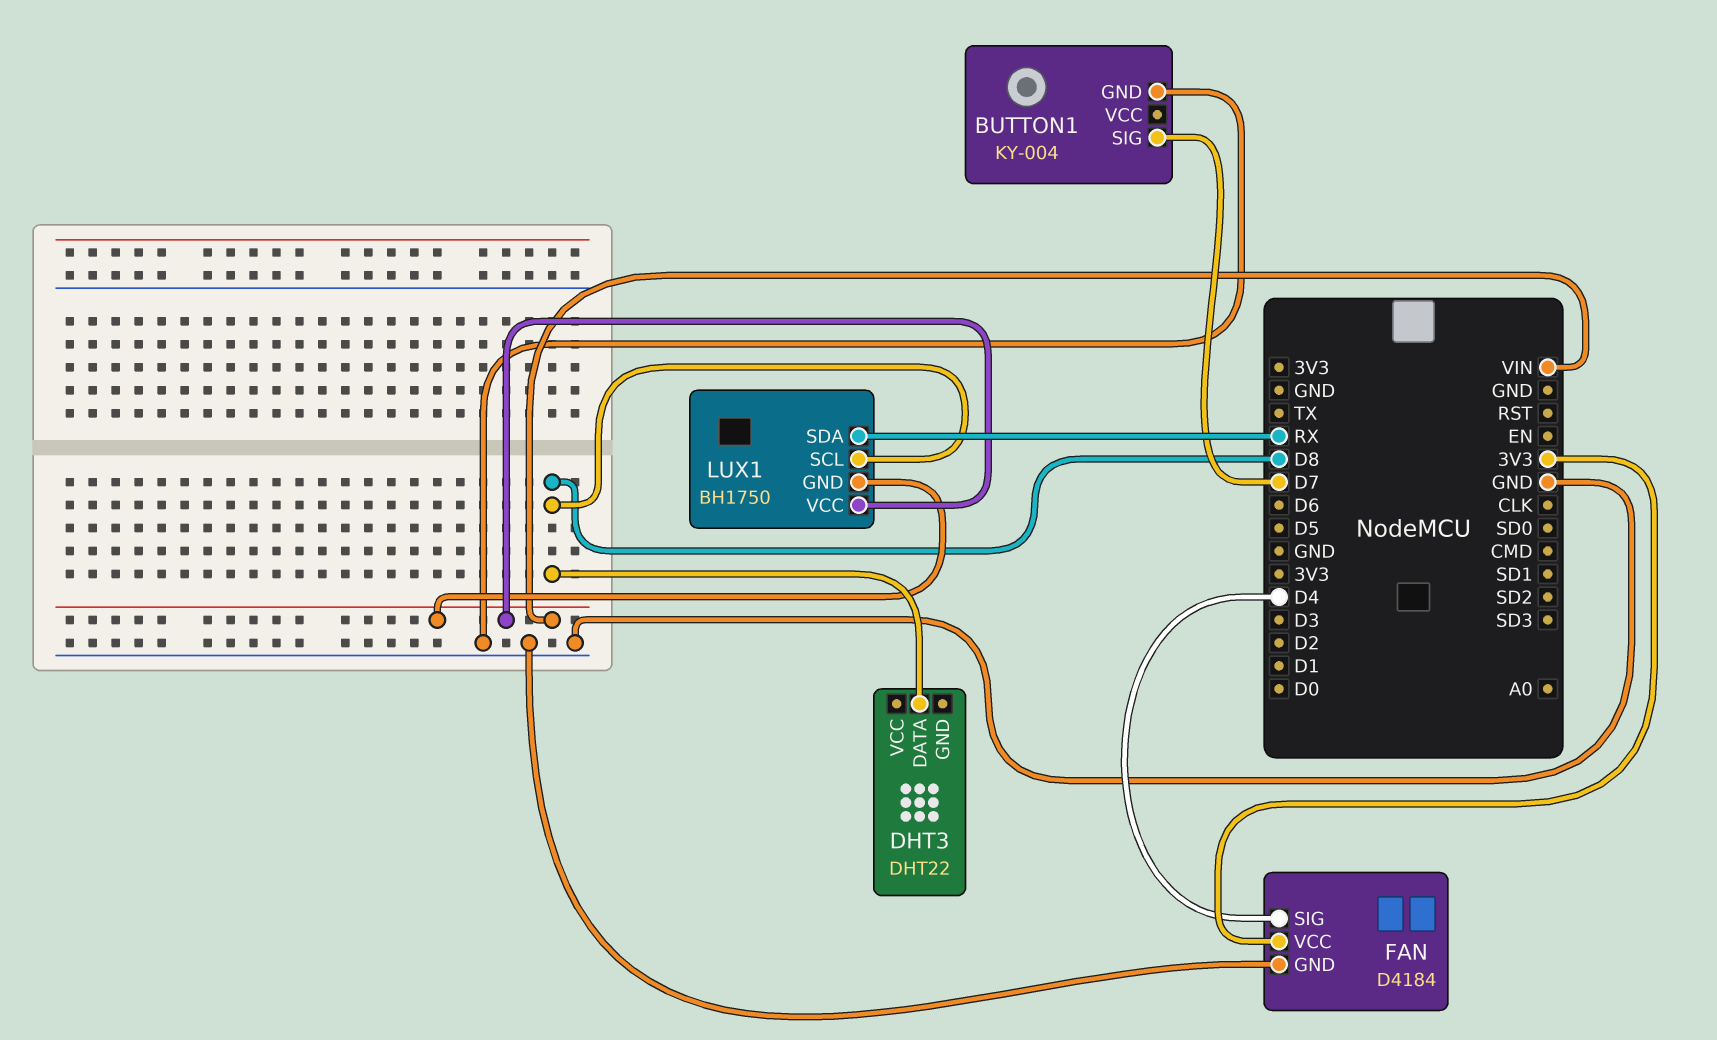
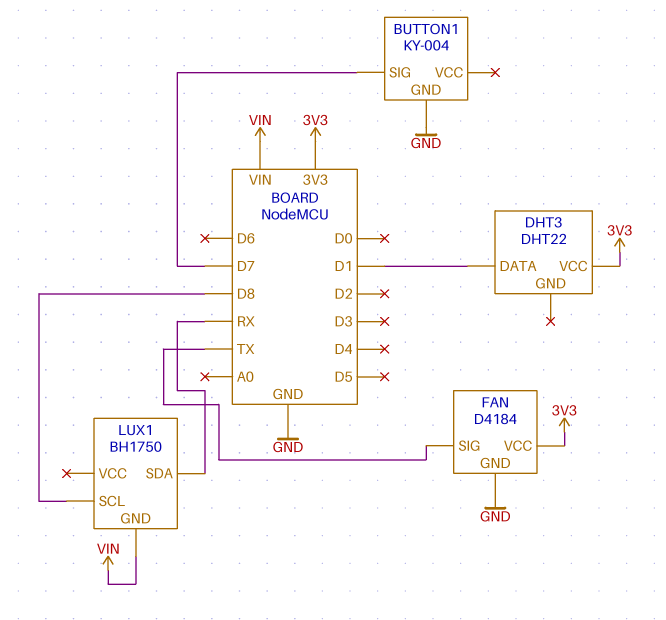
DHT3 pin DATA: D8 -> D1
DHT3 pin VCC: none -> 3V3
FAN pin SIG: D4 -> TX
LUX1 pin VCC: VIN -> none

